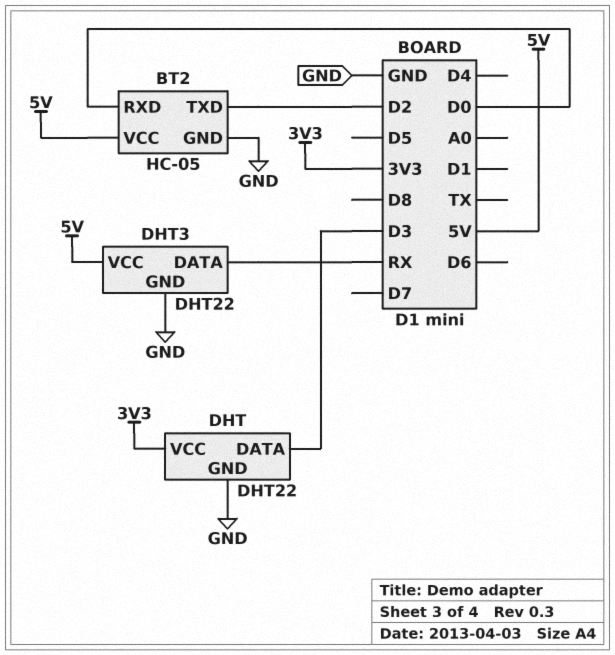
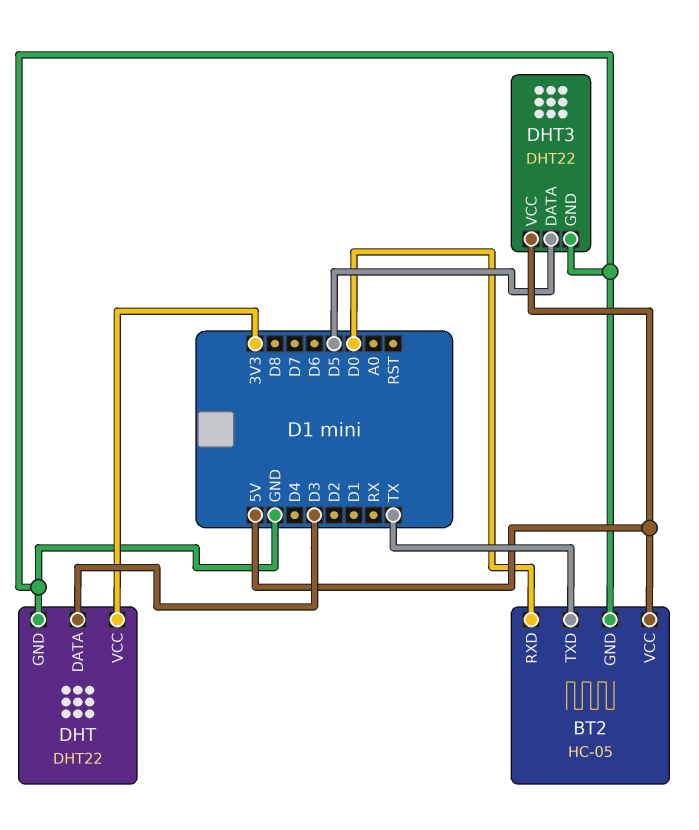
BT2 pin TXD: D2 -> TX
DHT3 pin DATA: RX -> D5

